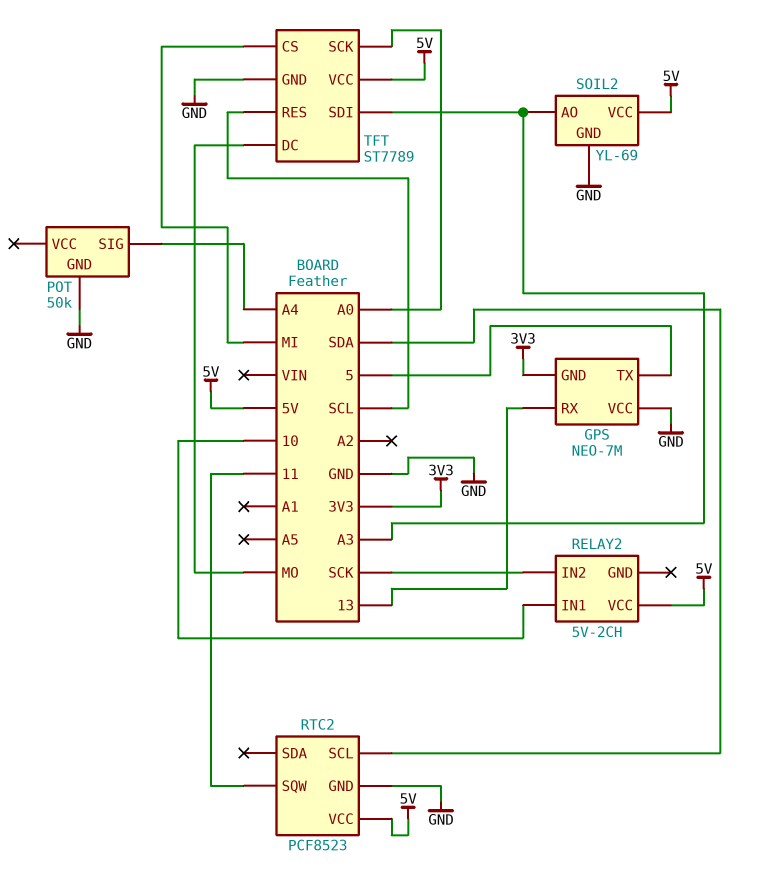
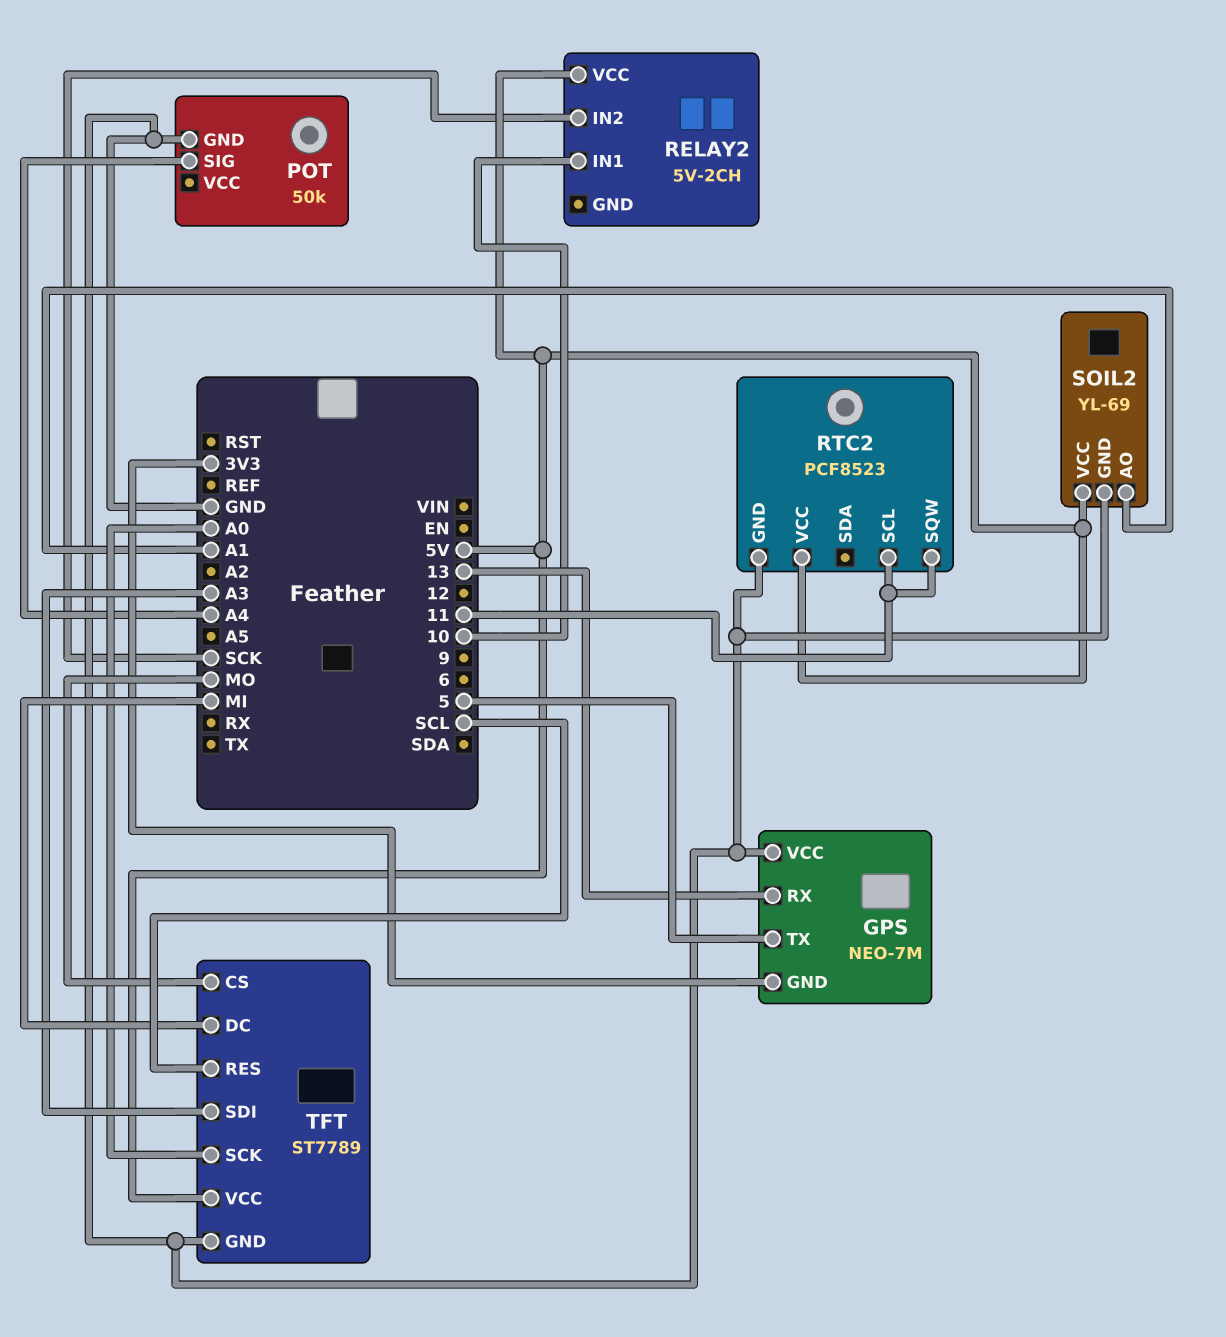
RTC2 pin SCL: SDA -> 11
SOIL2 pin AO: A3 -> A1
TFT pin CS: MI -> MO
TFT pin DC: MO -> MI

